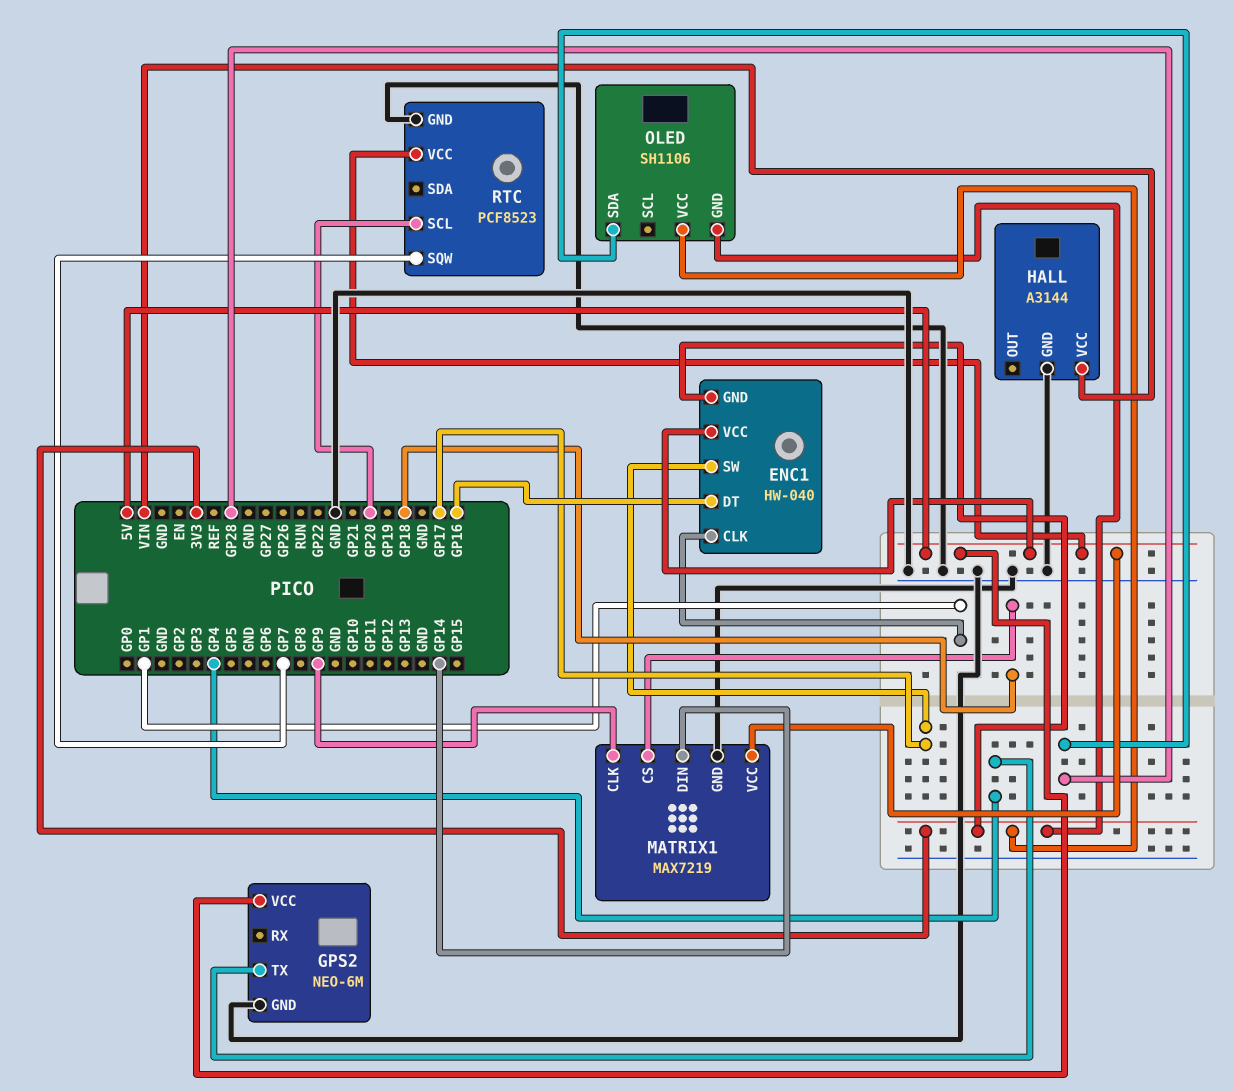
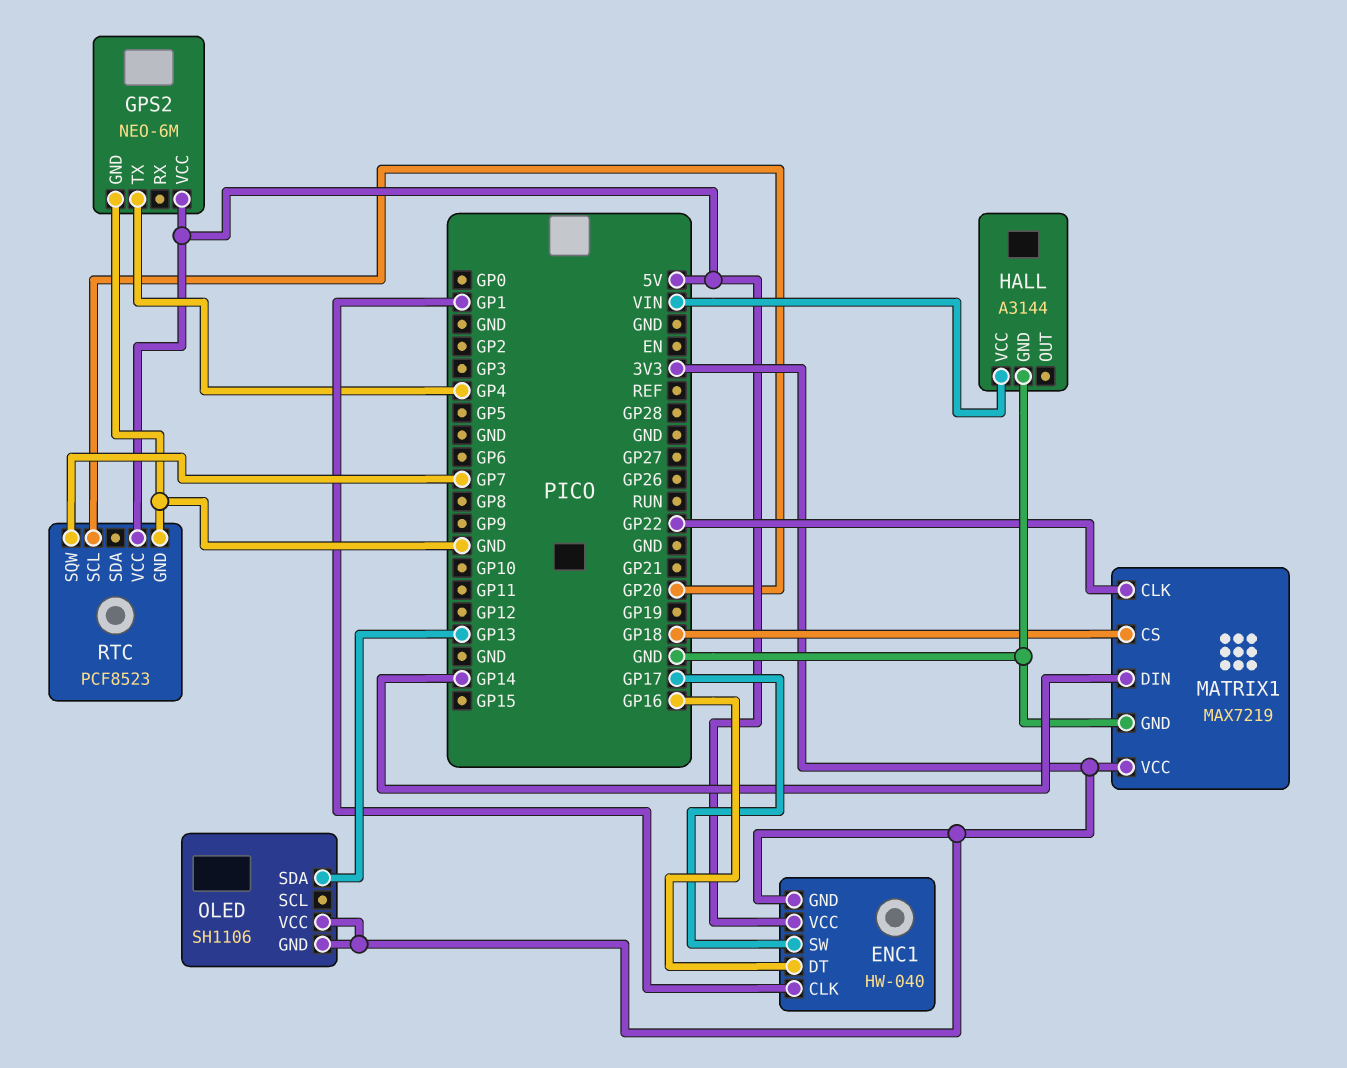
MATRIX1 pin CLK: GP9 -> GP22
MATRIX1 pin VCC: 5V -> 3V3
OLED pin SDA: GP28 -> GP13

